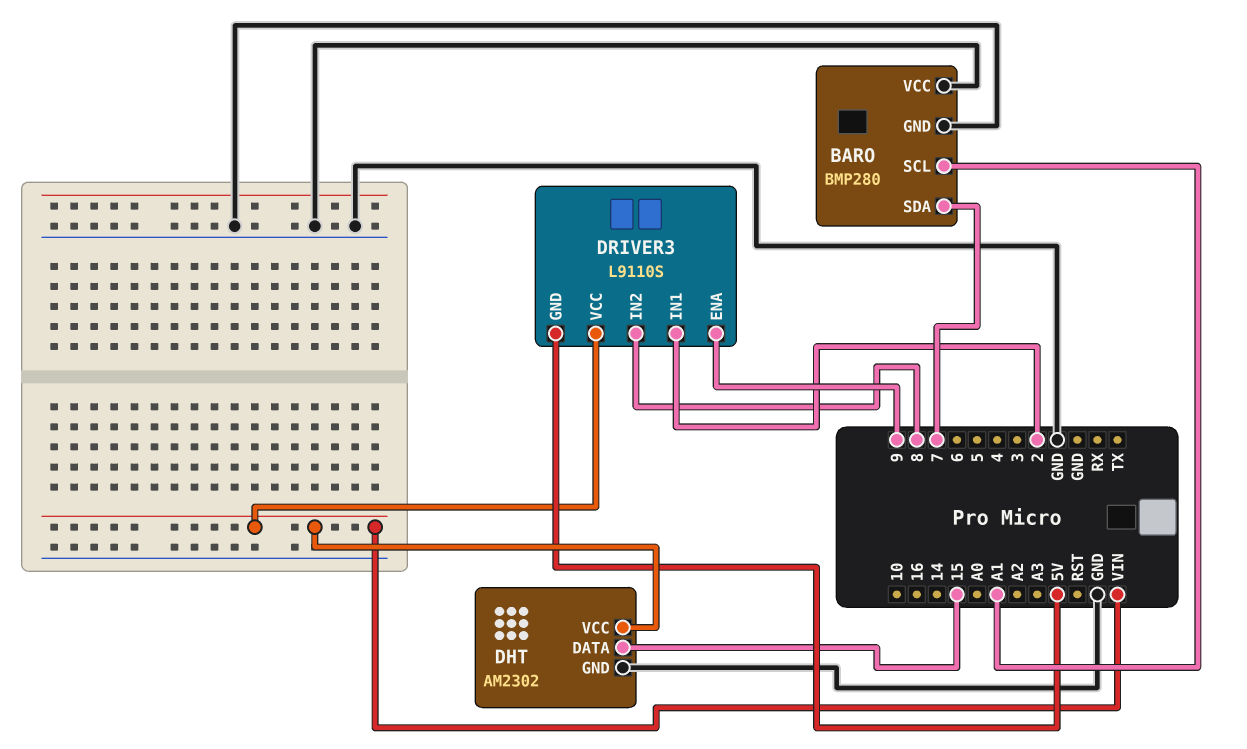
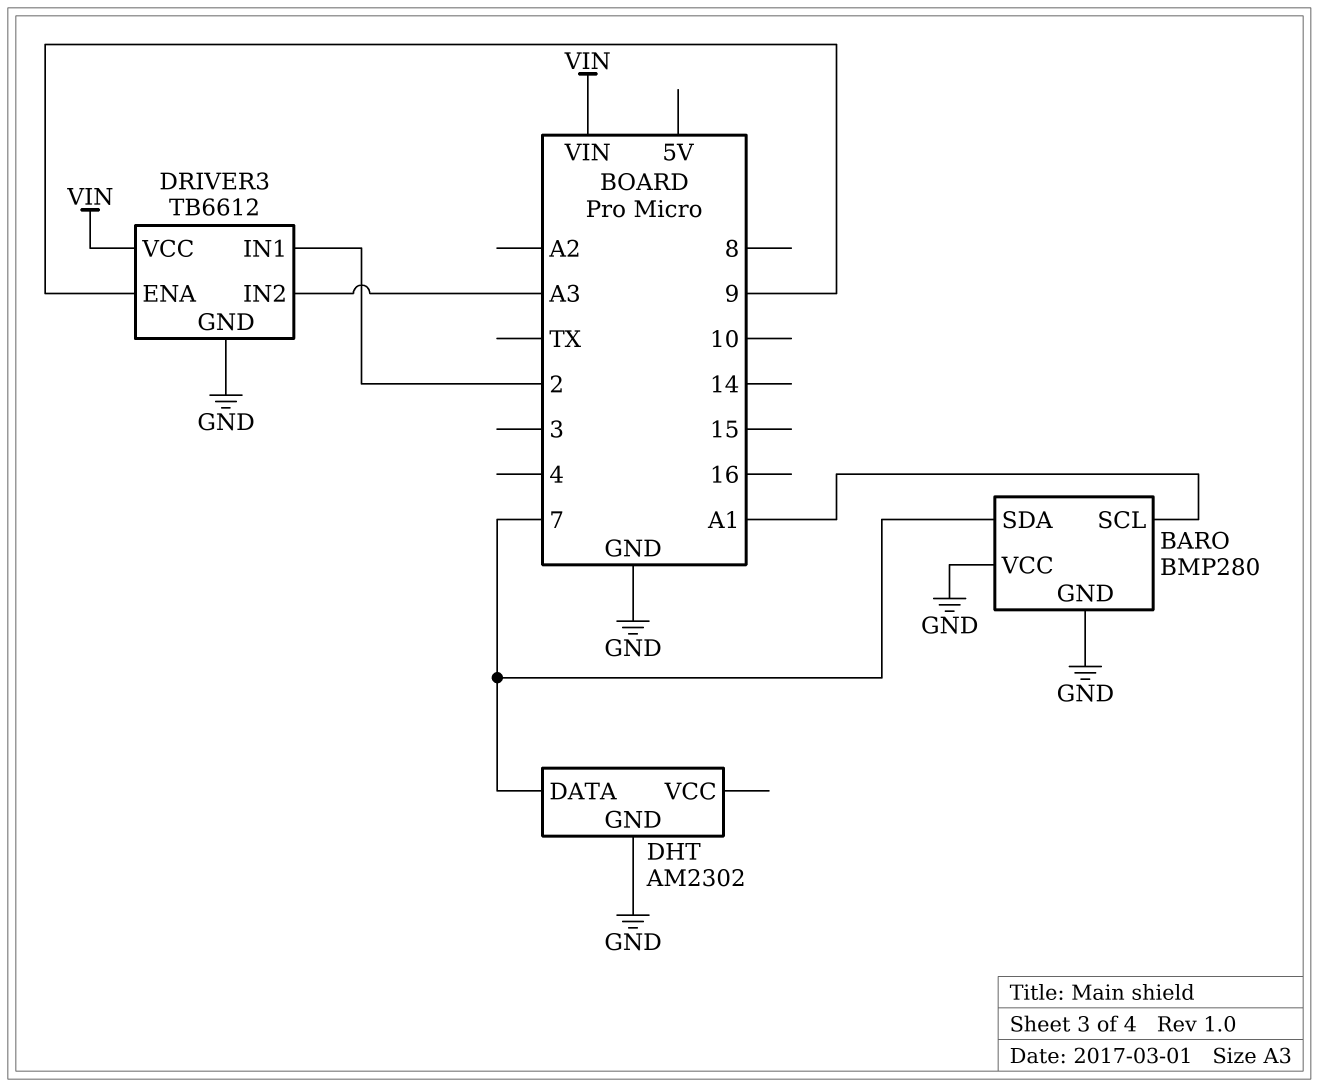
DHT pin DATA: 15 -> 7
DHT pin VCC: VIN -> none
DRIVER3: L9110S -> TB6612
DRIVER3 pin GND: 5V -> GND
DRIVER3 pin IN2: 8 -> A3

